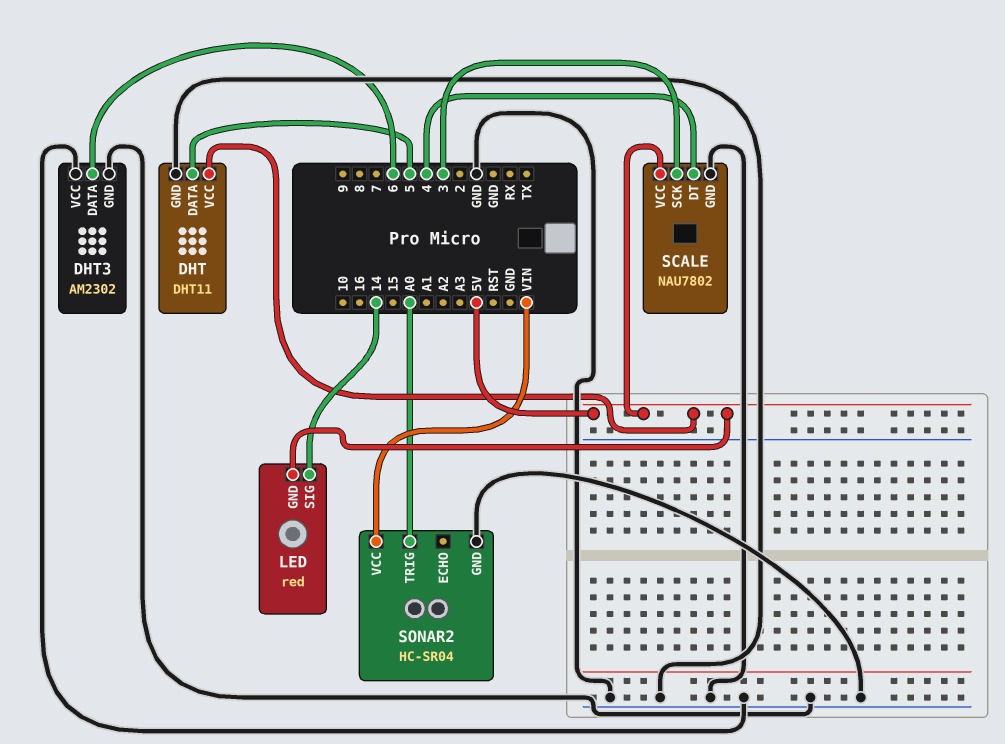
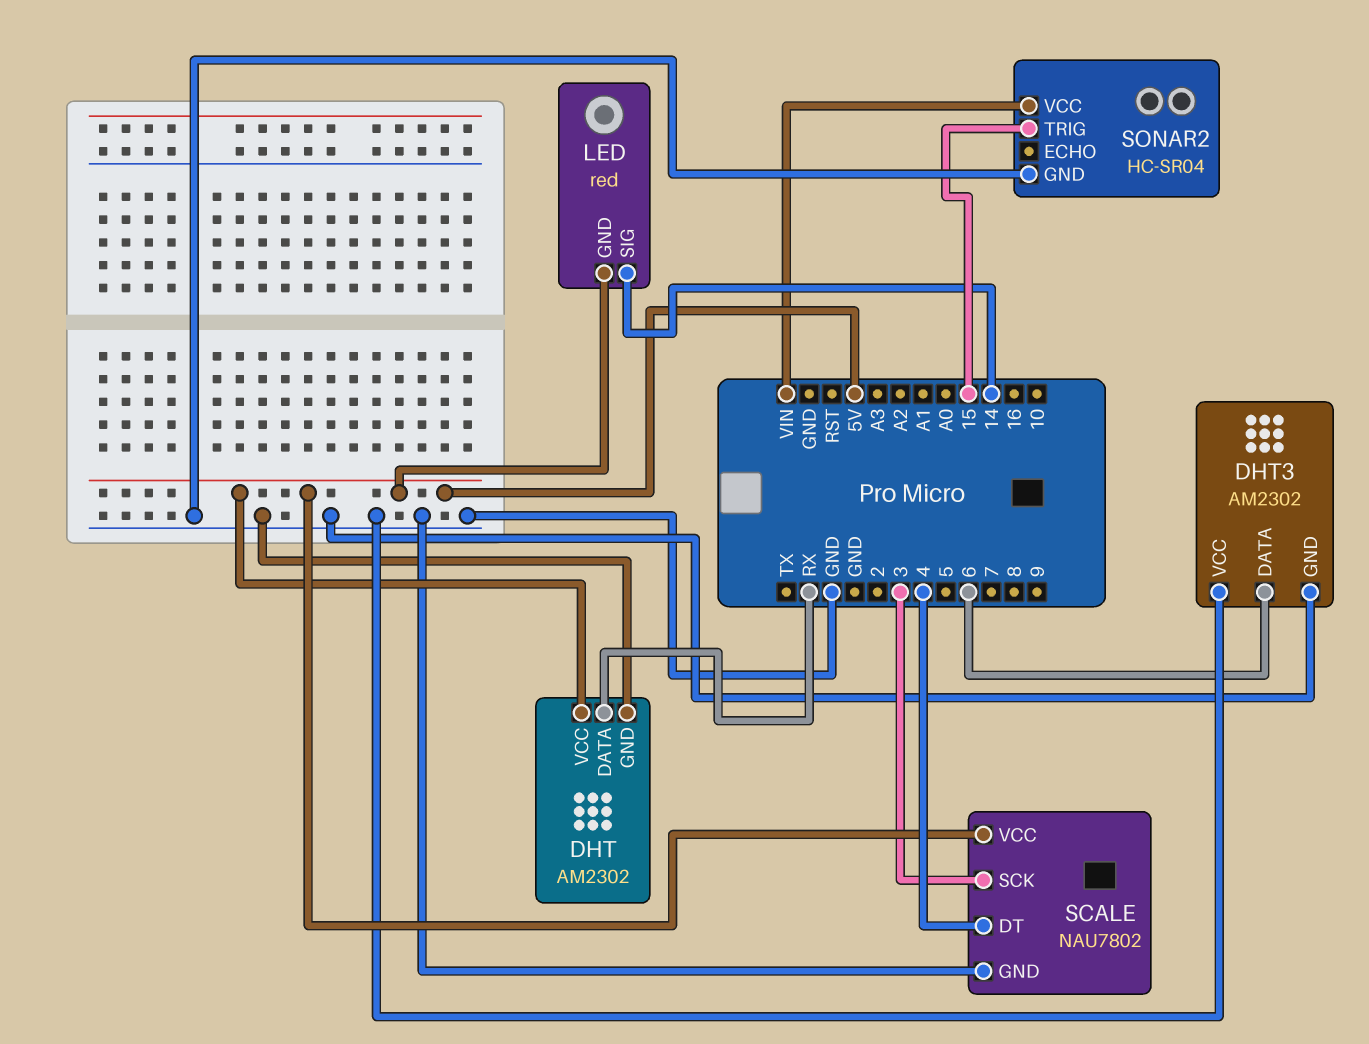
DHT: DHT11 -> AM2302
DHT pin DATA: 5 -> RX
SONAR2 pin TRIG: A0 -> 15

